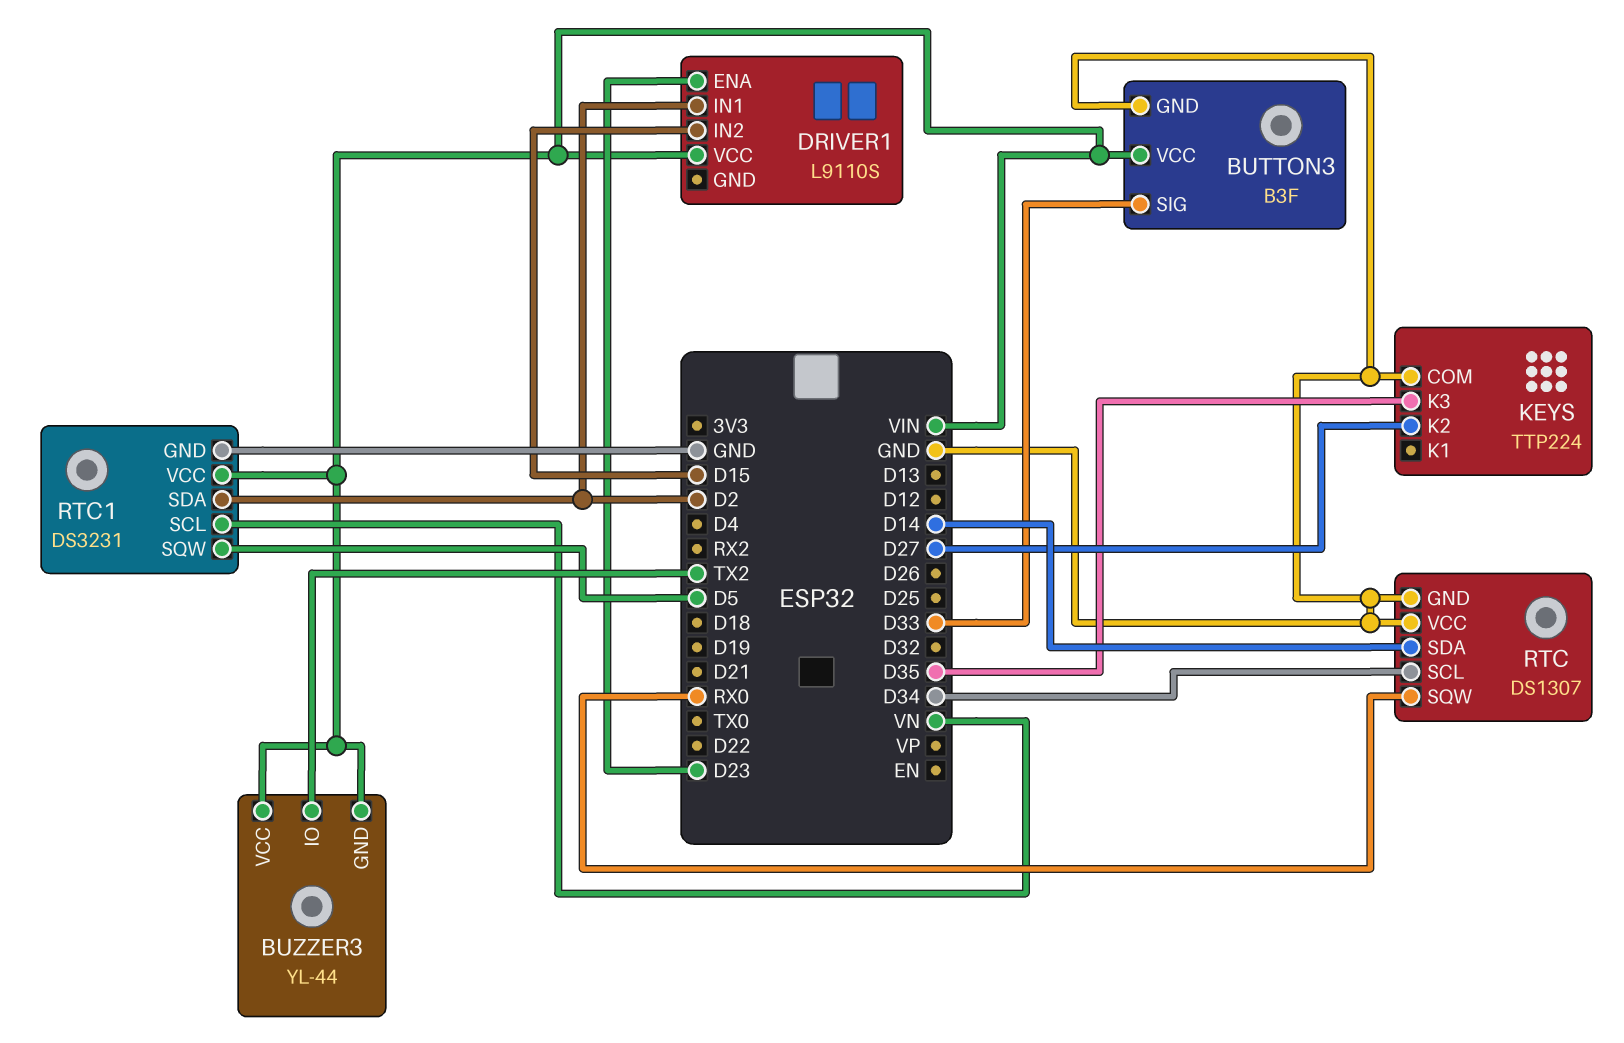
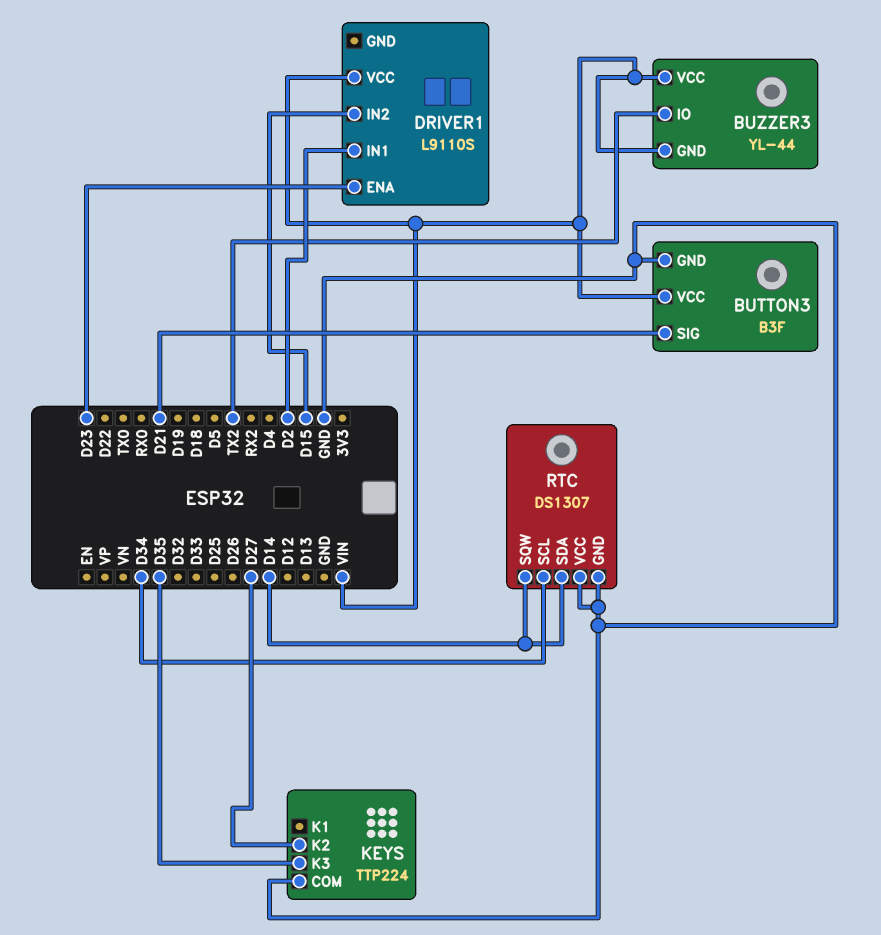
BUTTON3 pin SIG: D33 -> D21
RTC pin SQW: RX0 -> D14
RTC1: DS3231 -> none
RTC1 pin GND: GND -> none
RTC1 pin SCL: VN -> none
RTC1 pin SDA: D2 -> none
RTC1 pin SQW: D5 -> none
RTC1 pin VCC: VIN -> none

